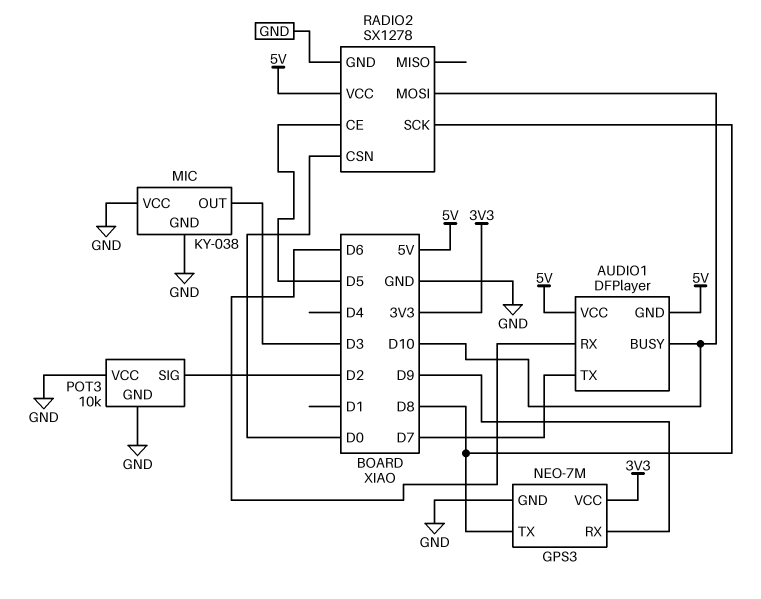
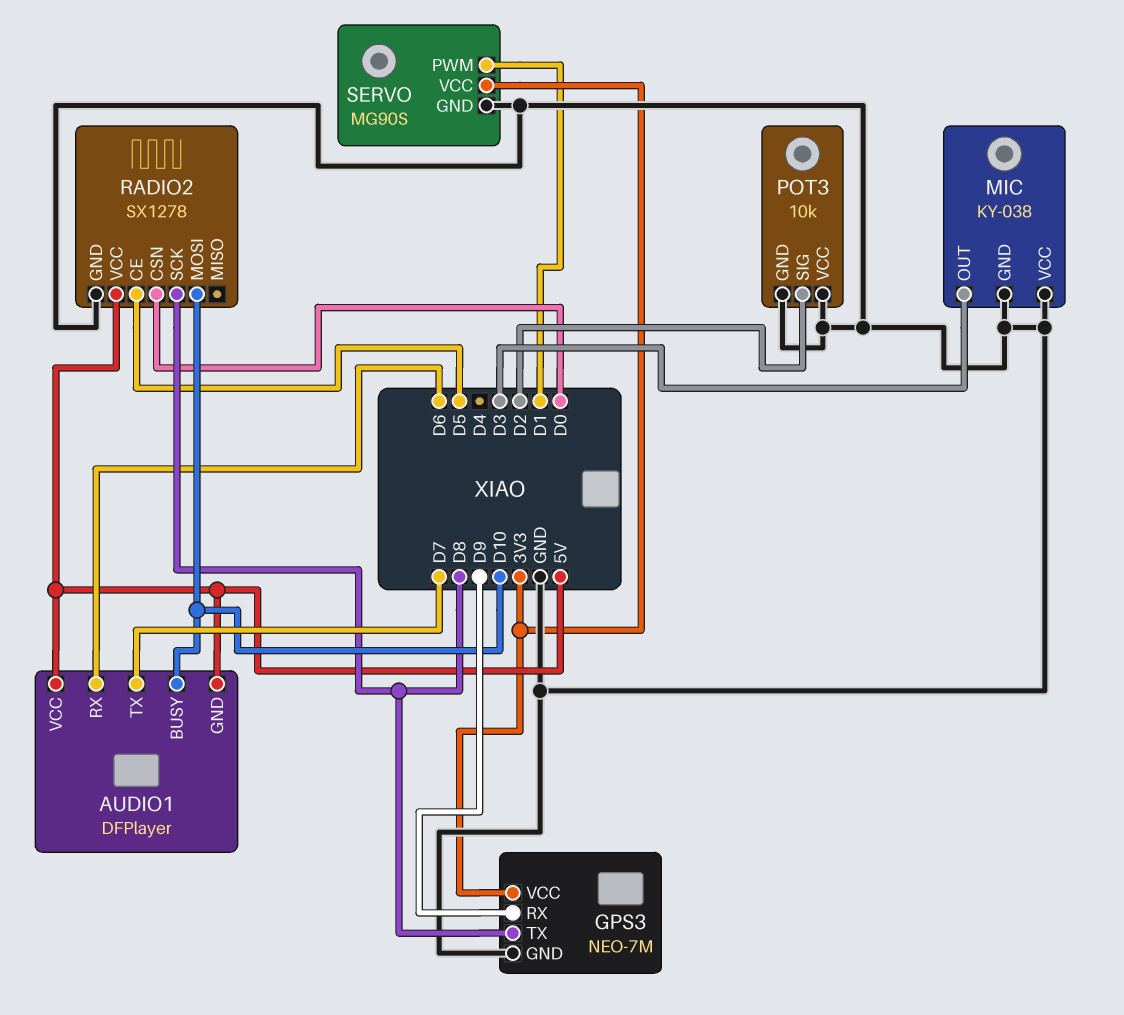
SERVO: none -> MG90S
SERVO pin GND: none -> GND
SERVO pin PWM: none -> D1
SERVO pin VCC: none -> 3V3

